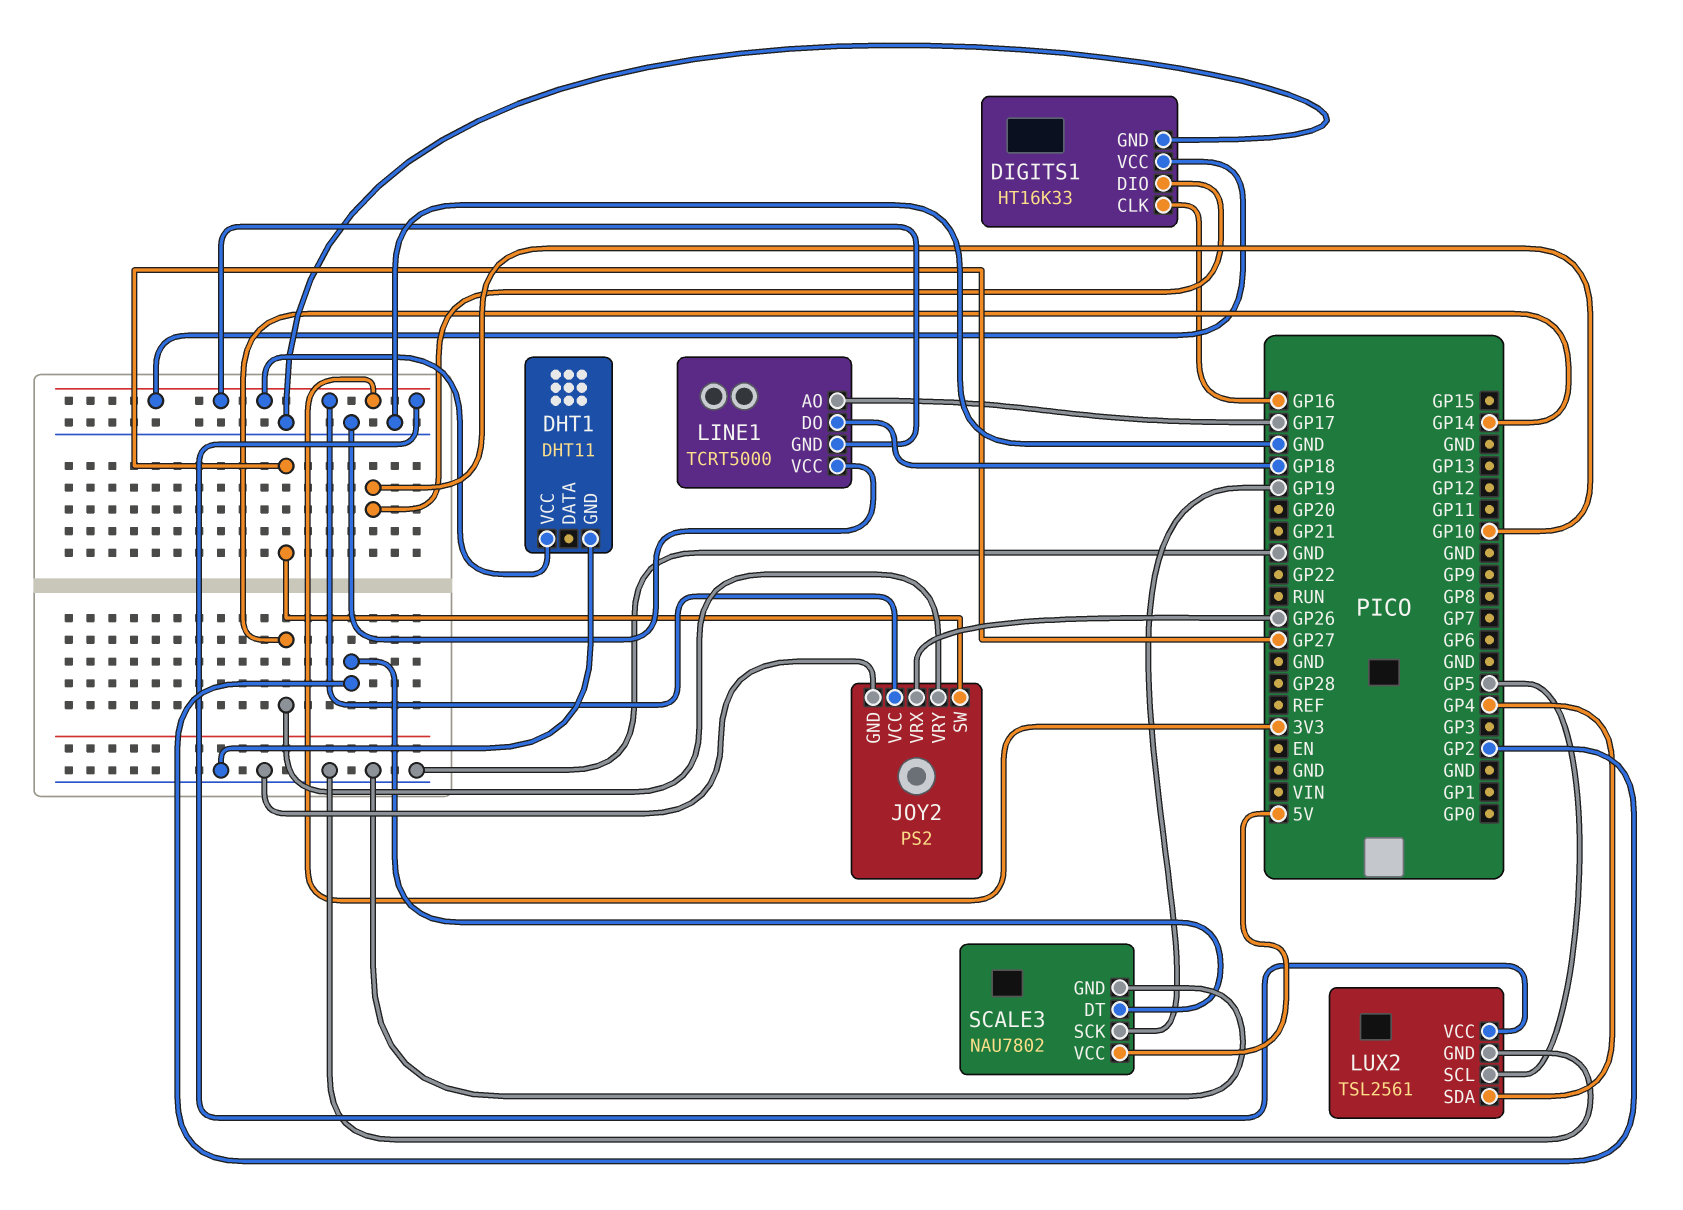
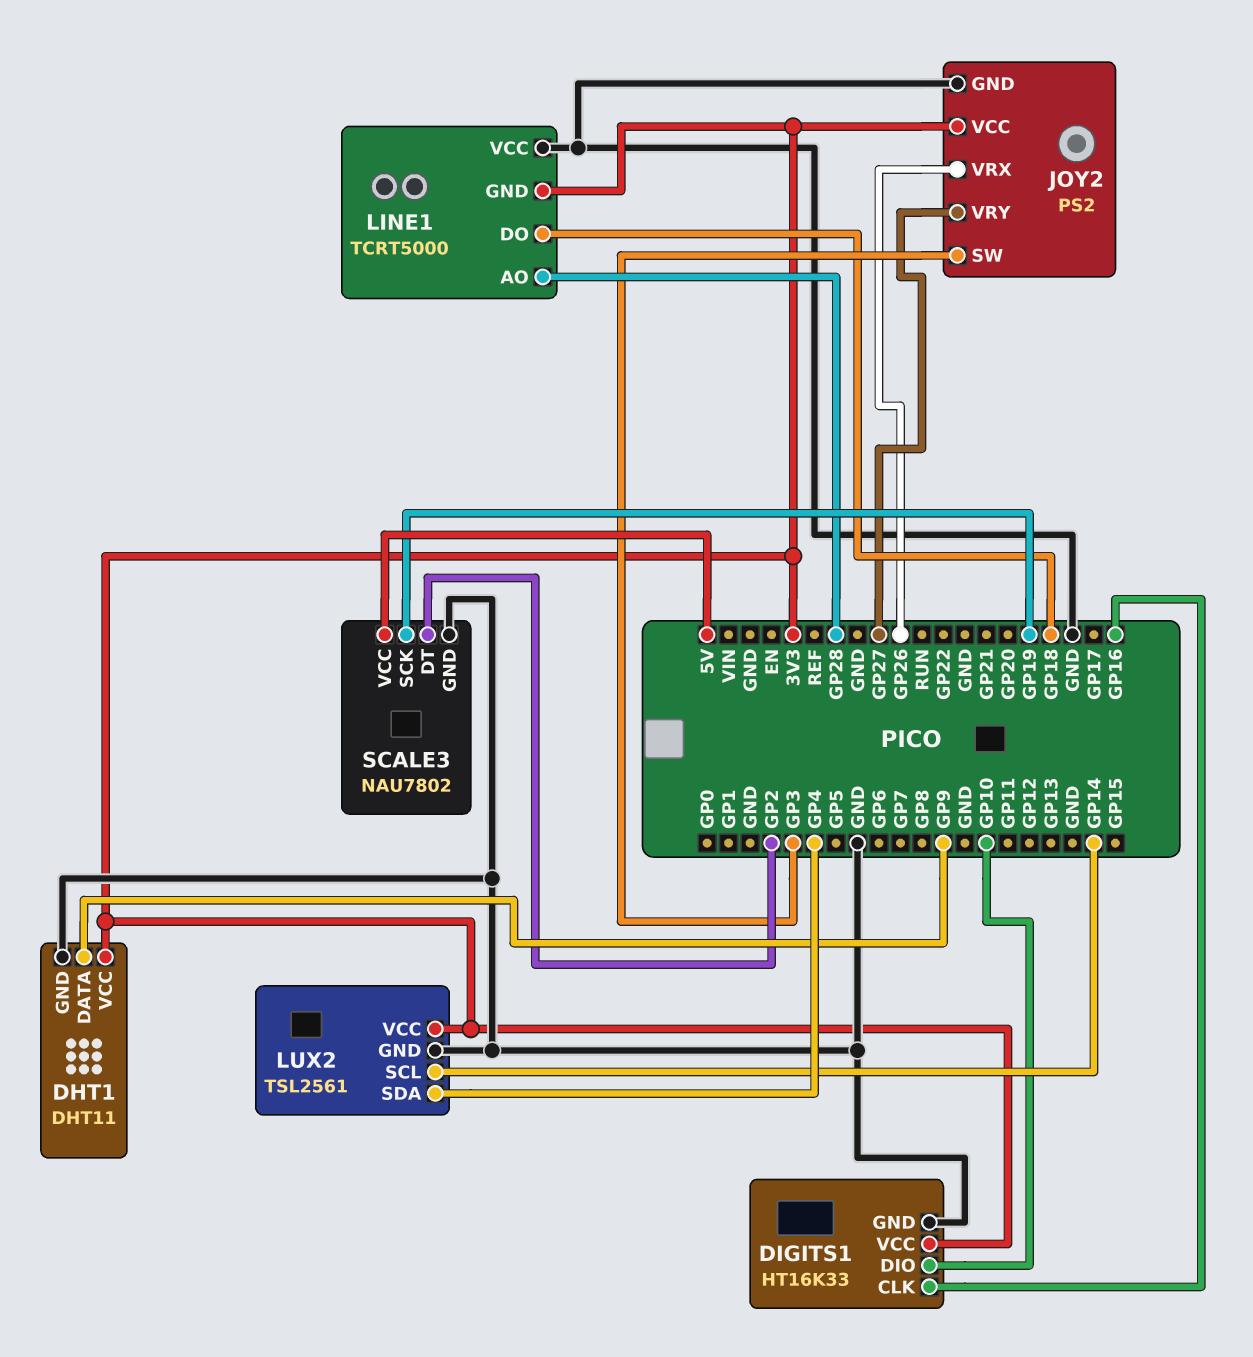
DHT1 pin DATA: none -> GP9
JOY2 pin SW: GP27 -> GP3
JOY2 pin VRY: GP14 -> GP27
LINE1 pin AO: GP17 -> GP28
LUX2 pin SCL: GP5 -> GP14

